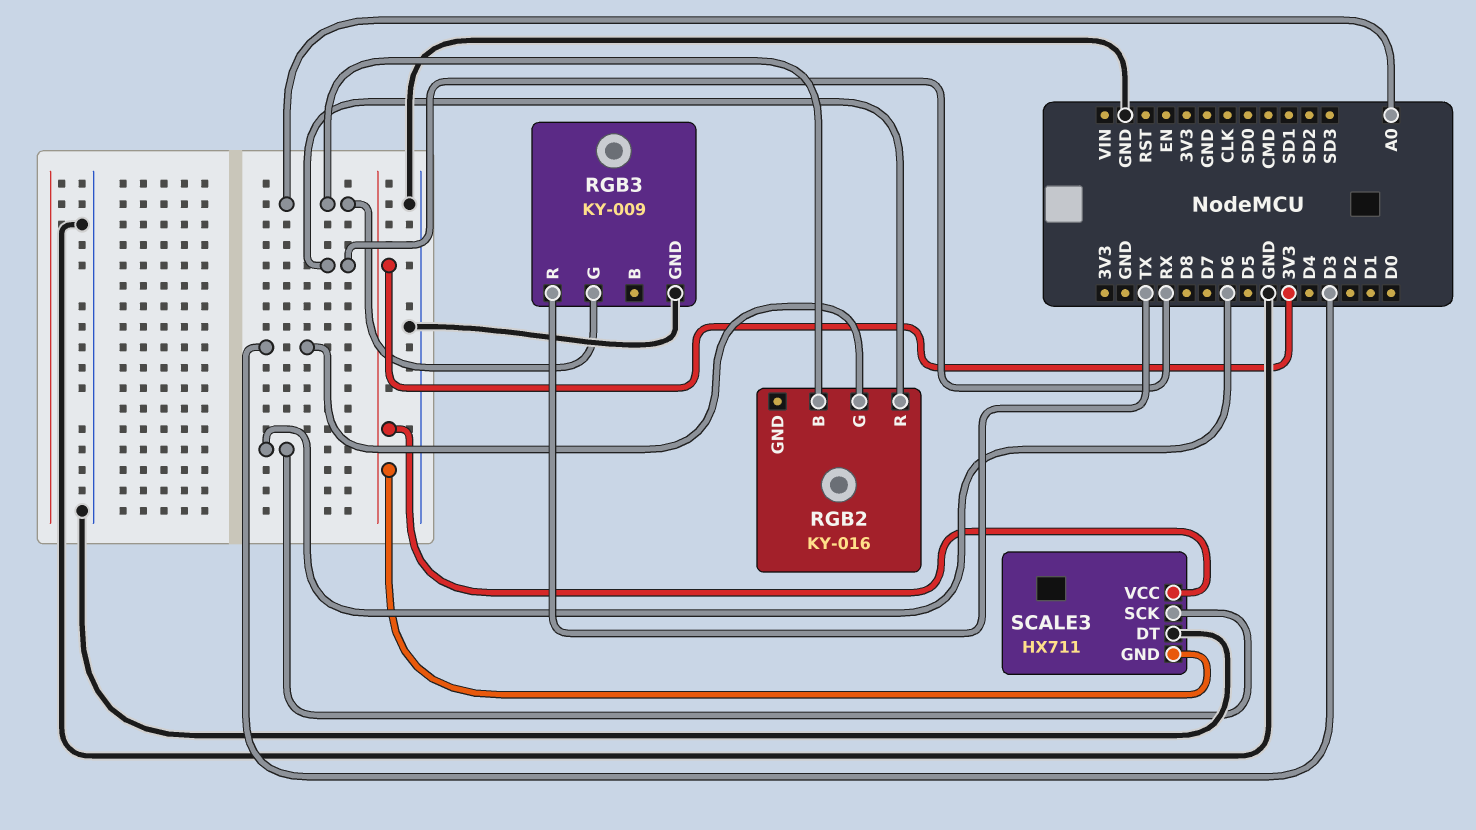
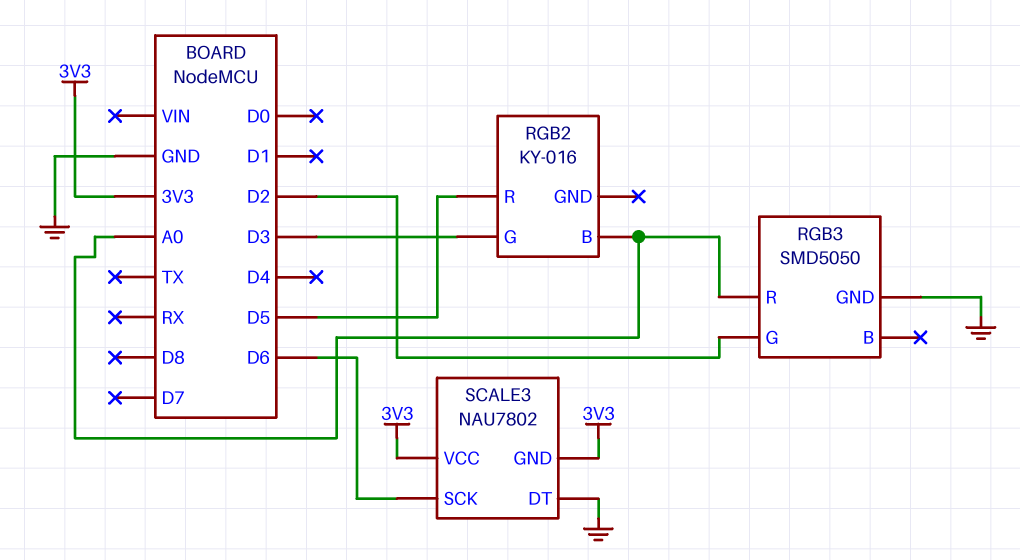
RGB2 pin R: RX -> D5
RGB3: KY-009 -> SMD5050
RGB3 pin G: A0 -> D2
RGB3 pin R: TX -> A0
SCALE3: HX711 -> NAU7802

